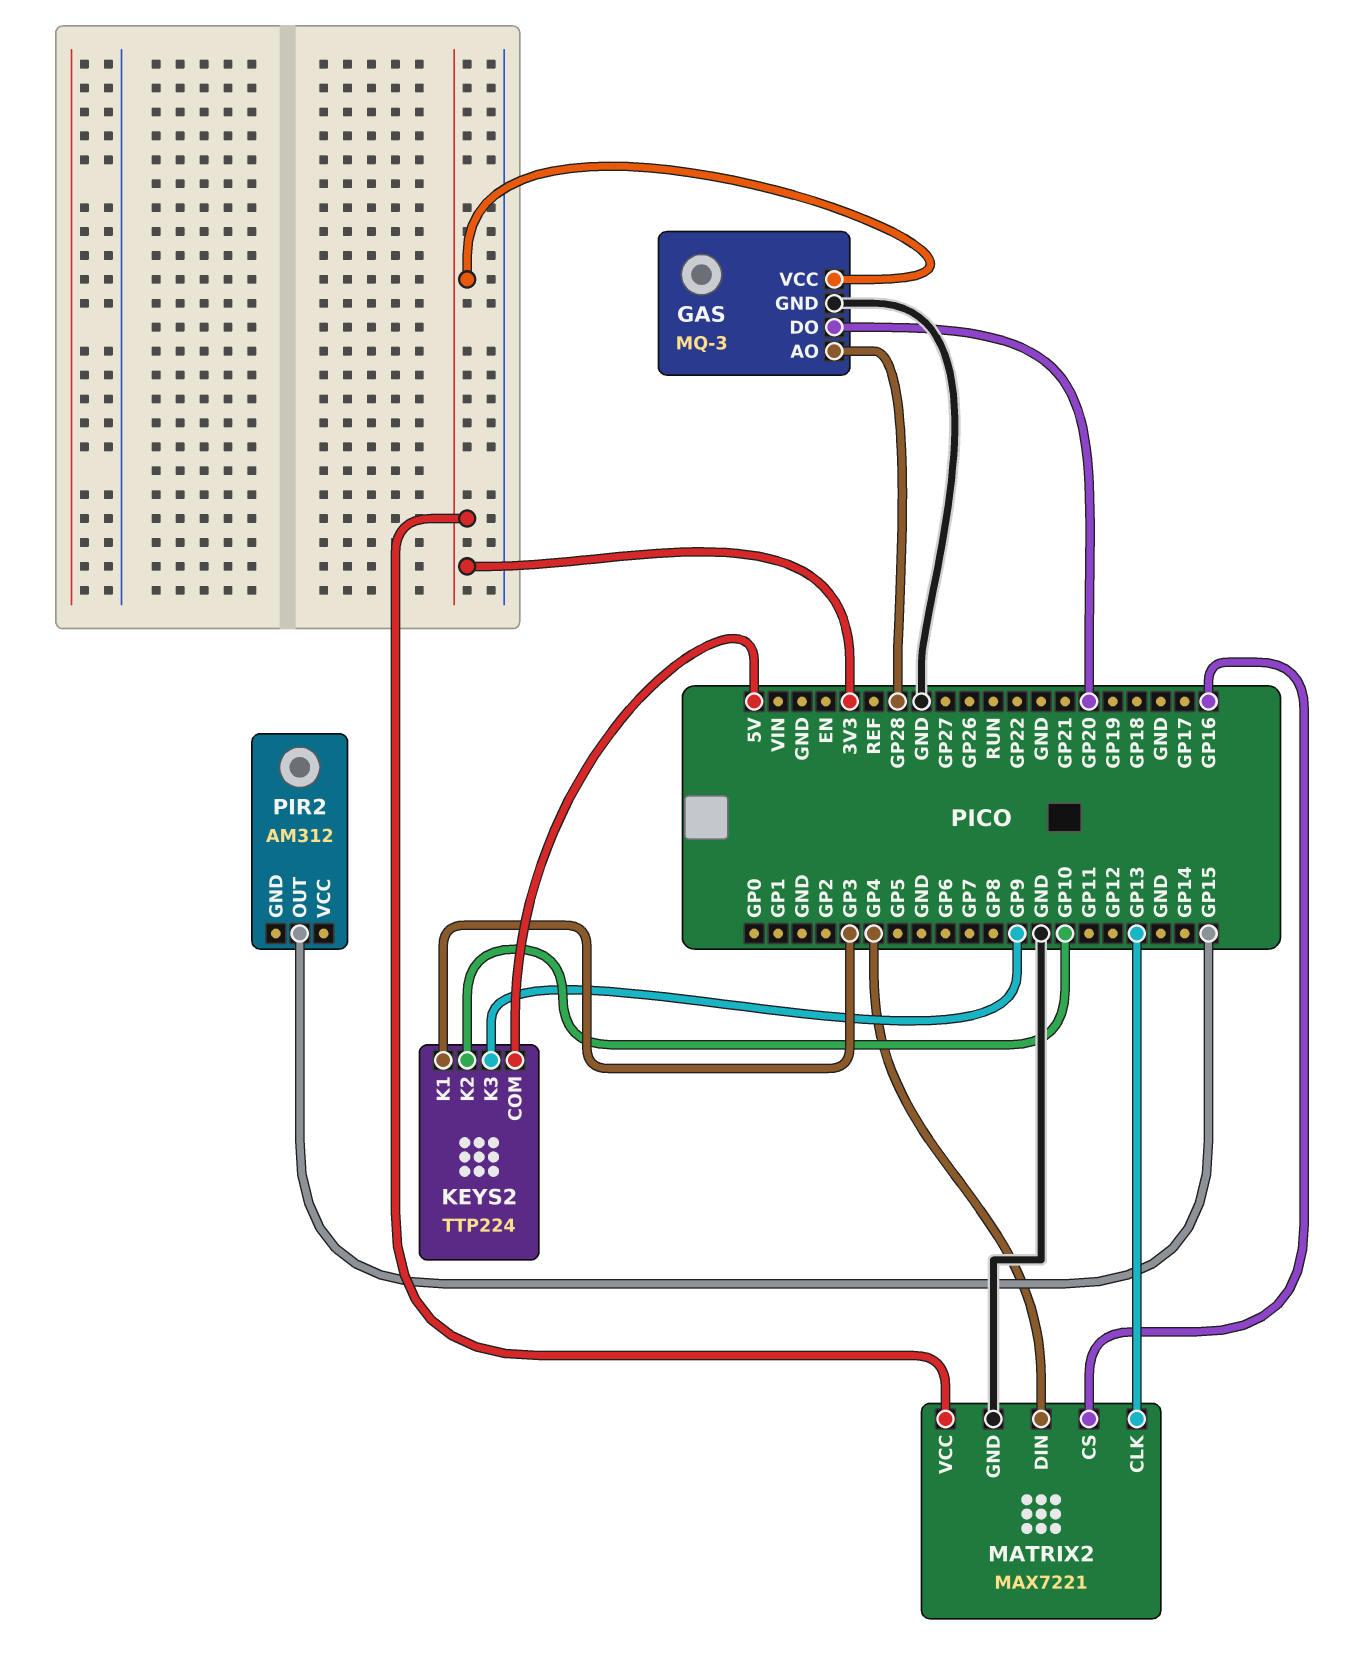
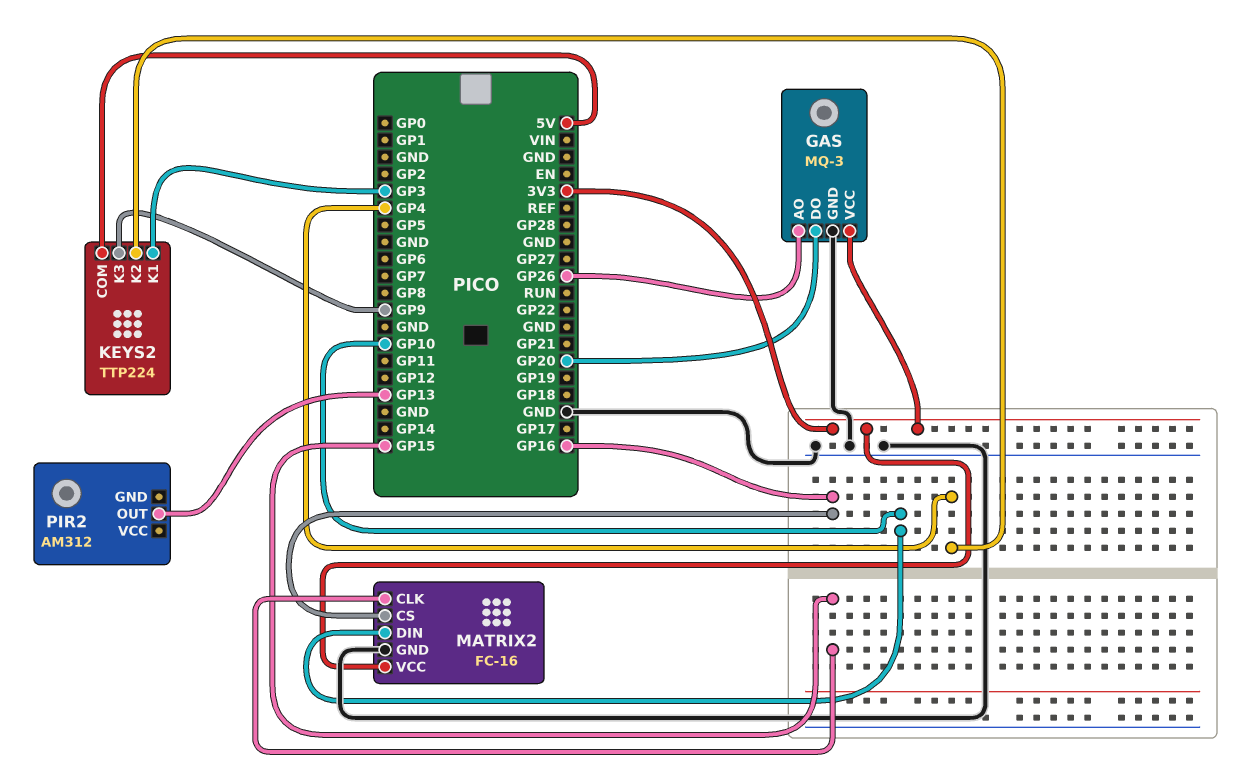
GAS pin AO: GP28 -> GP26
KEYS2 pin K2: GP10 -> GP4
MATRIX2: MAX7221 -> FC-16
MATRIX2 pin CLK: GP13 -> GP15
MATRIX2 pin DIN: GP4 -> GP10
PIR2 pin OUT: GP15 -> GP13

